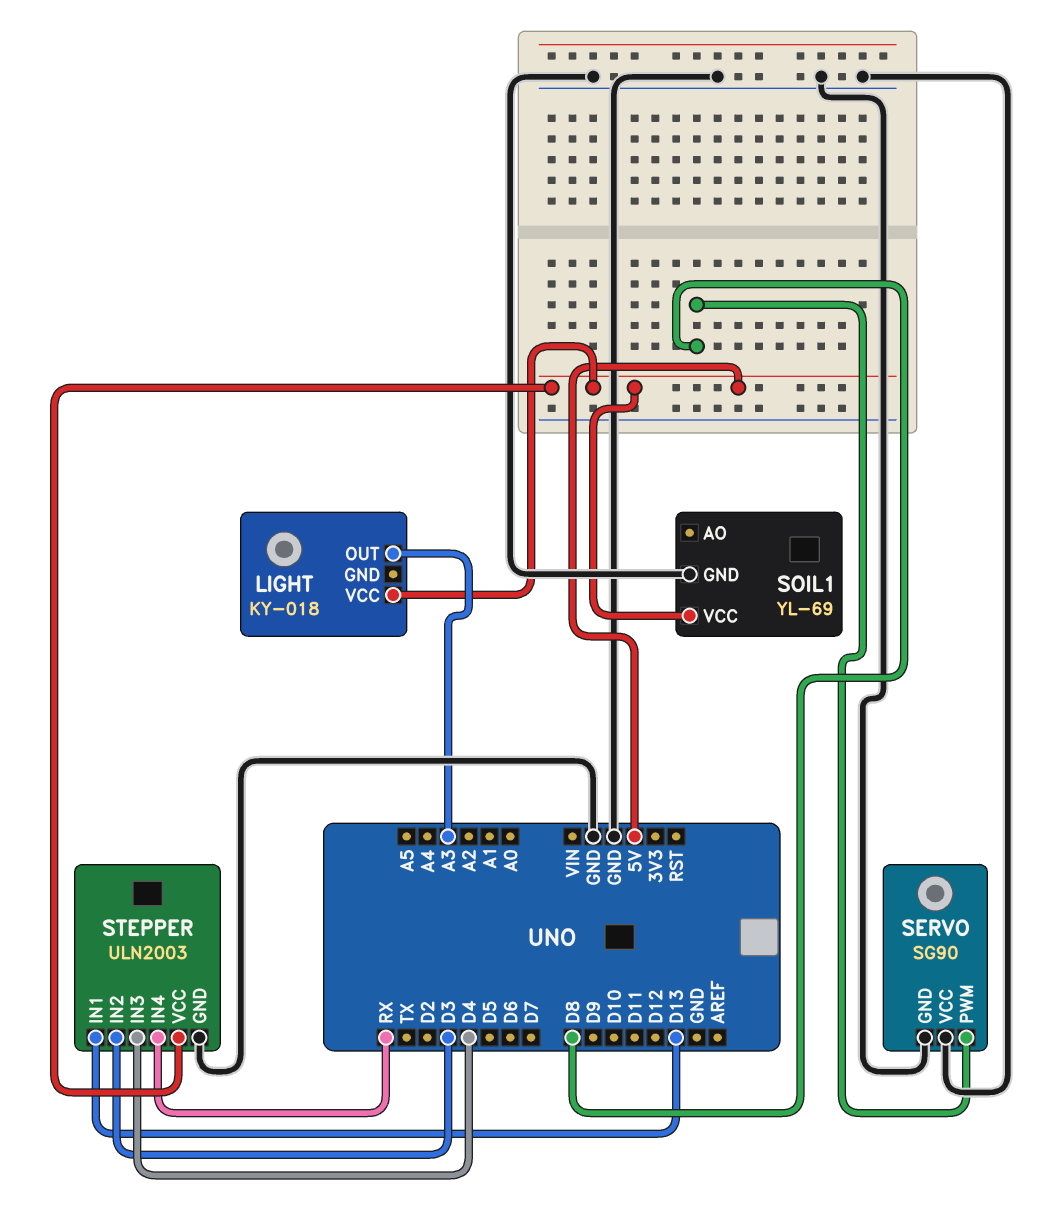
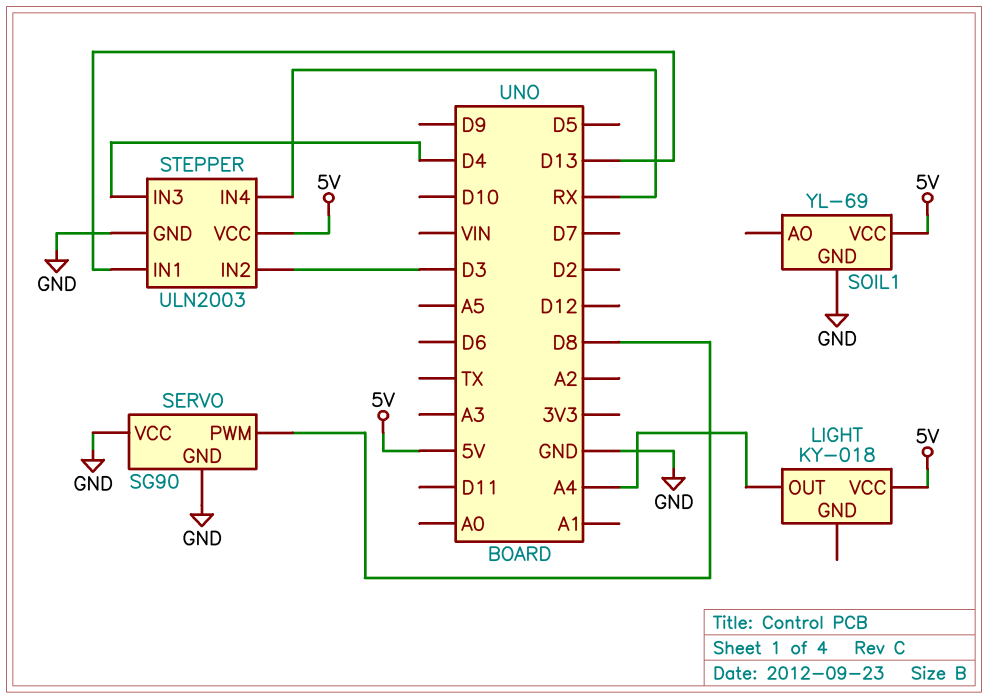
LIGHT pin OUT: A3 -> A4

